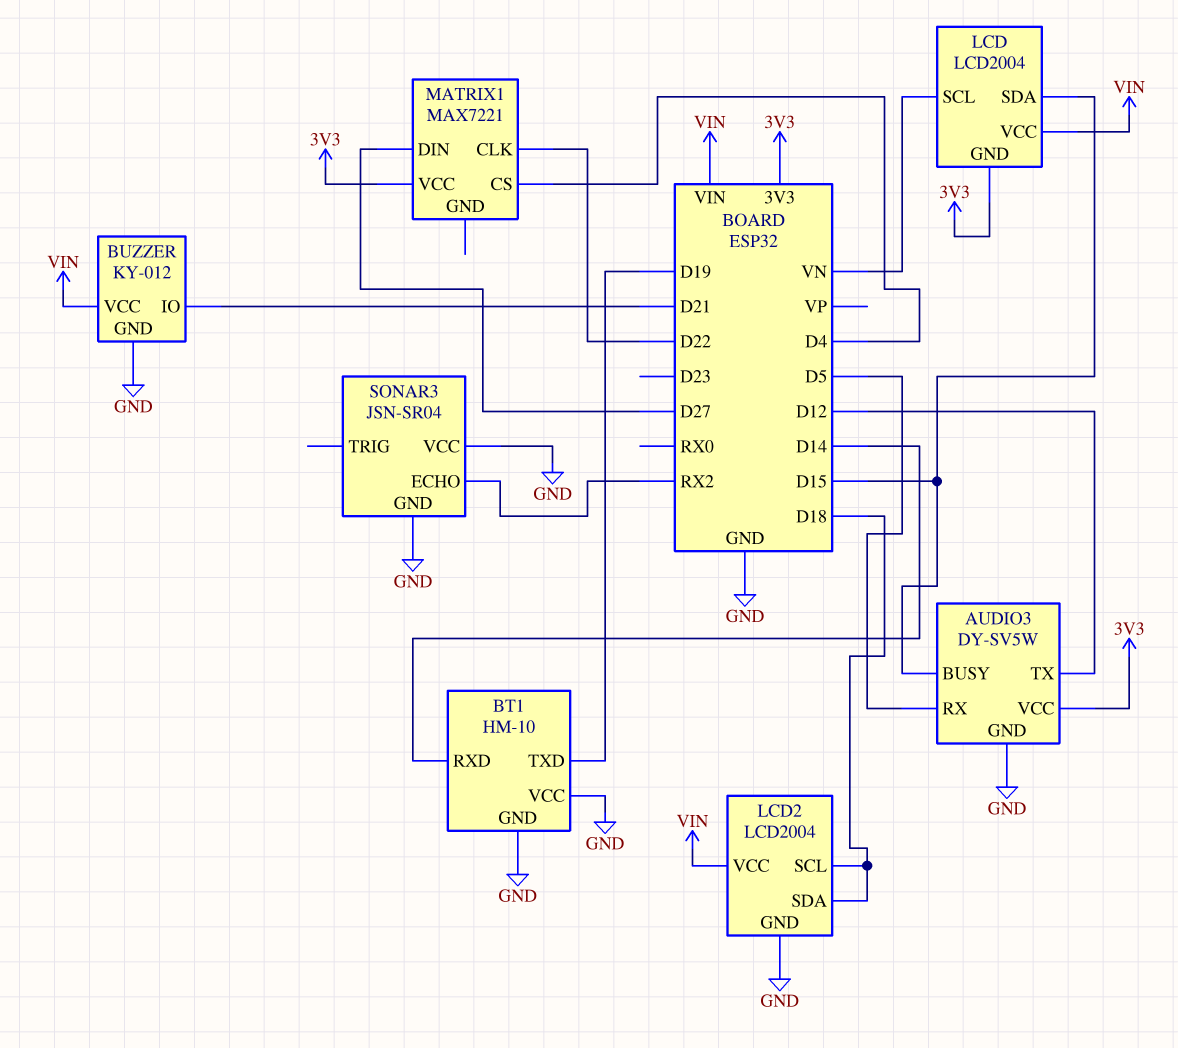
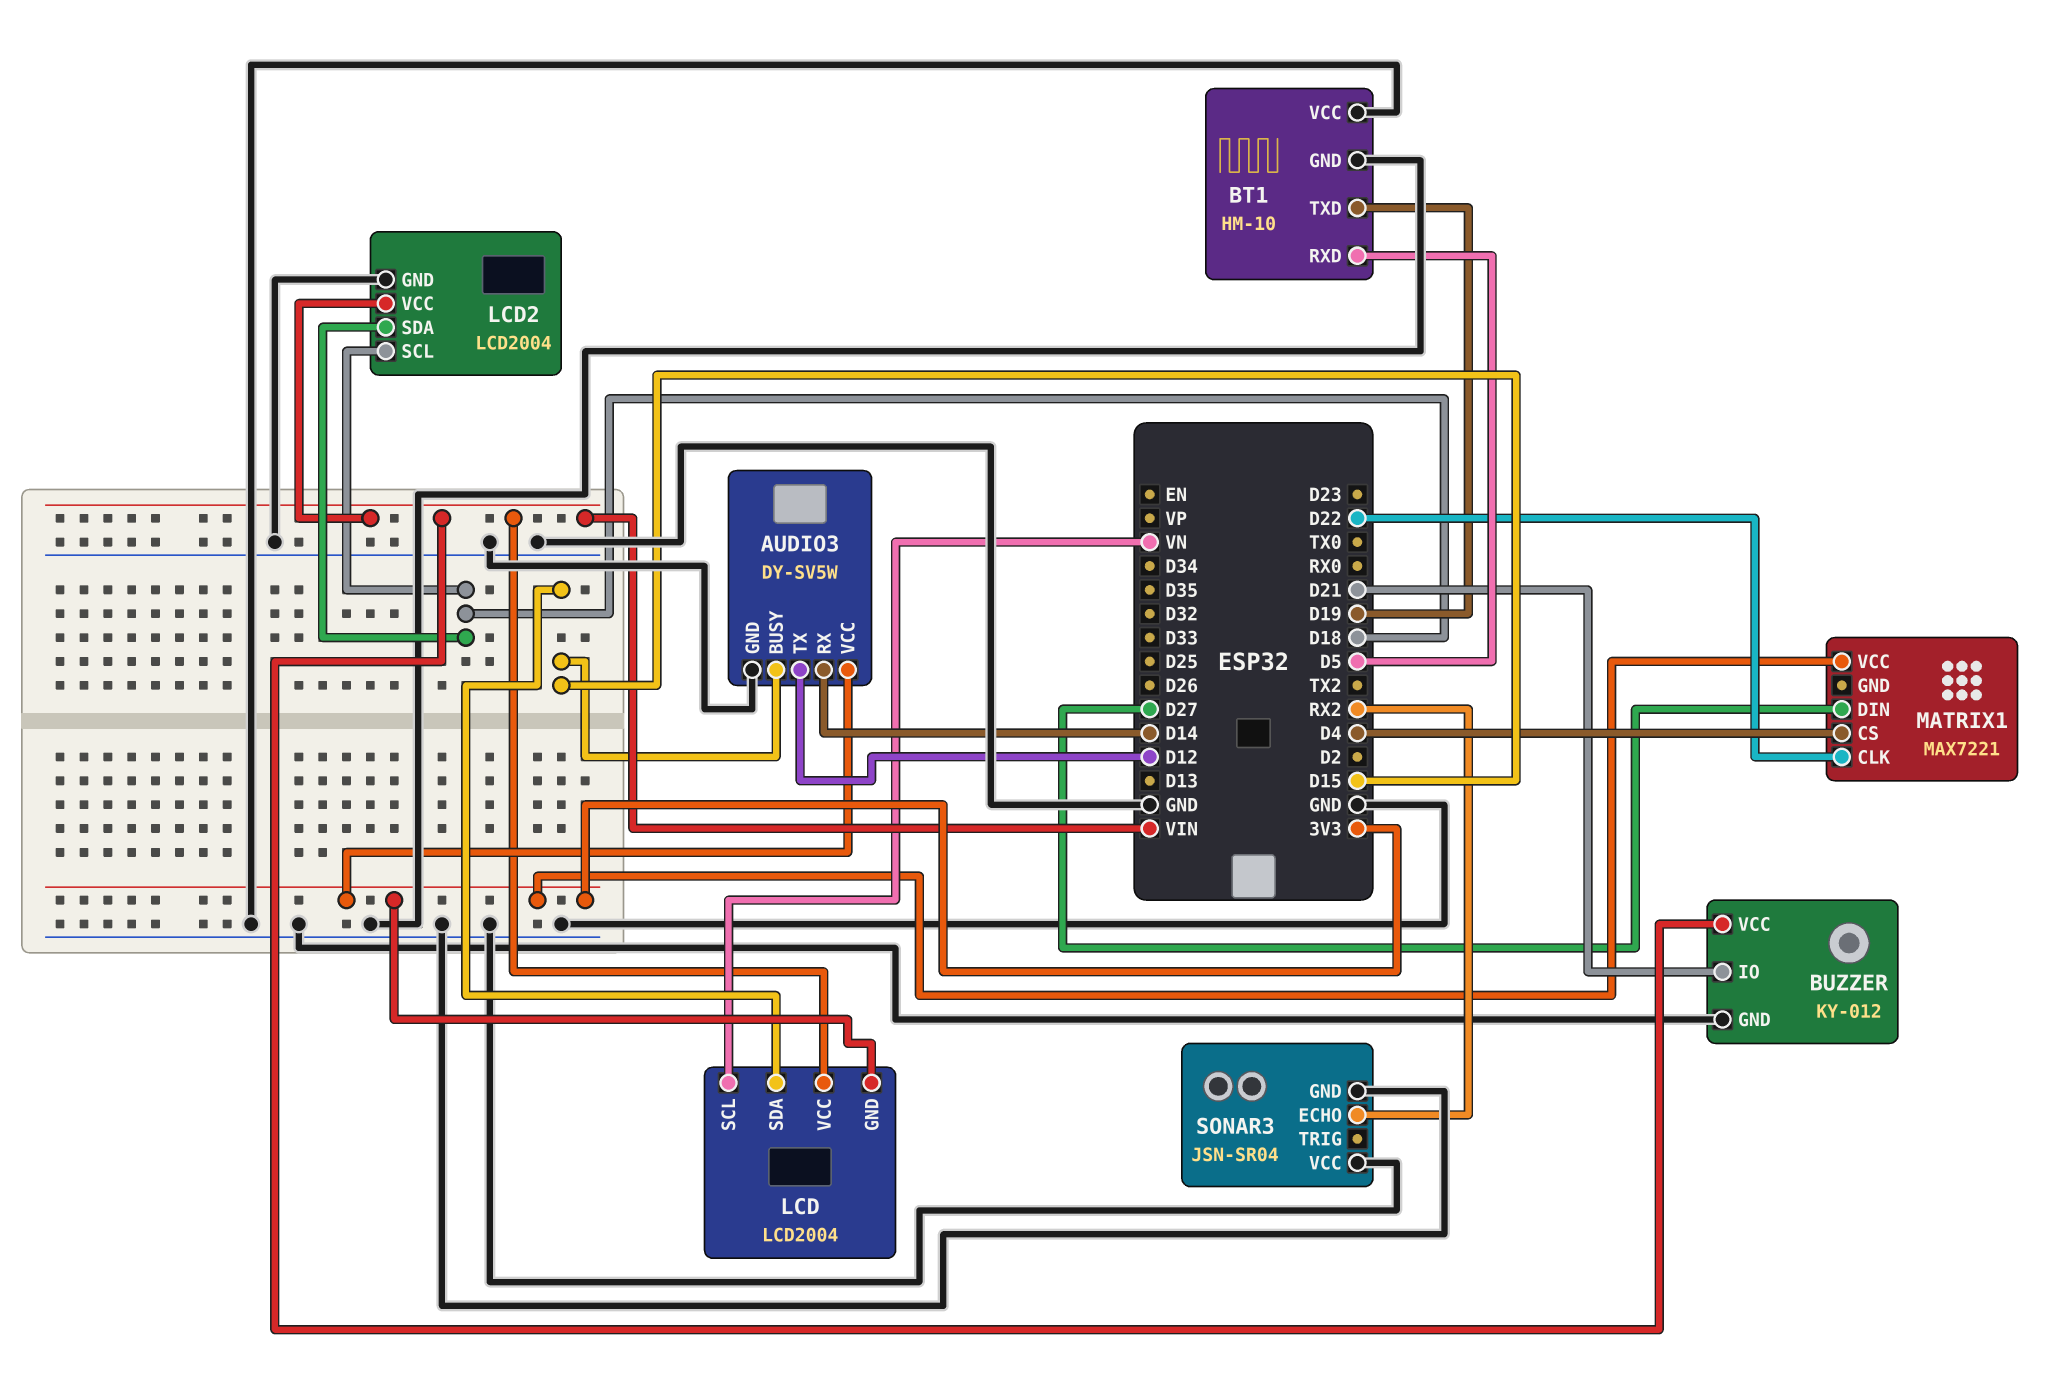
AUDIO3 pin RX: D5 -> D14
BT1 pin RXD: D14 -> D5

